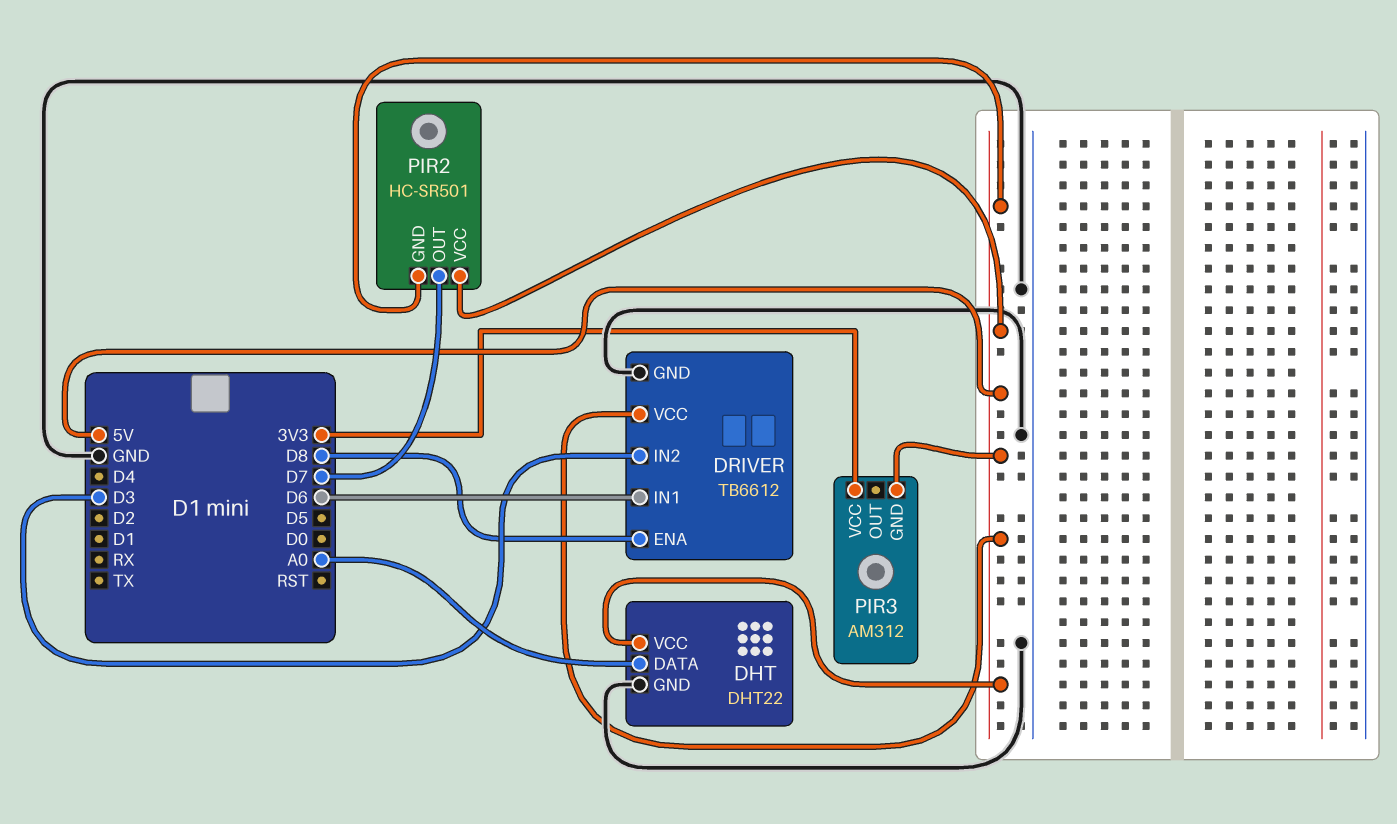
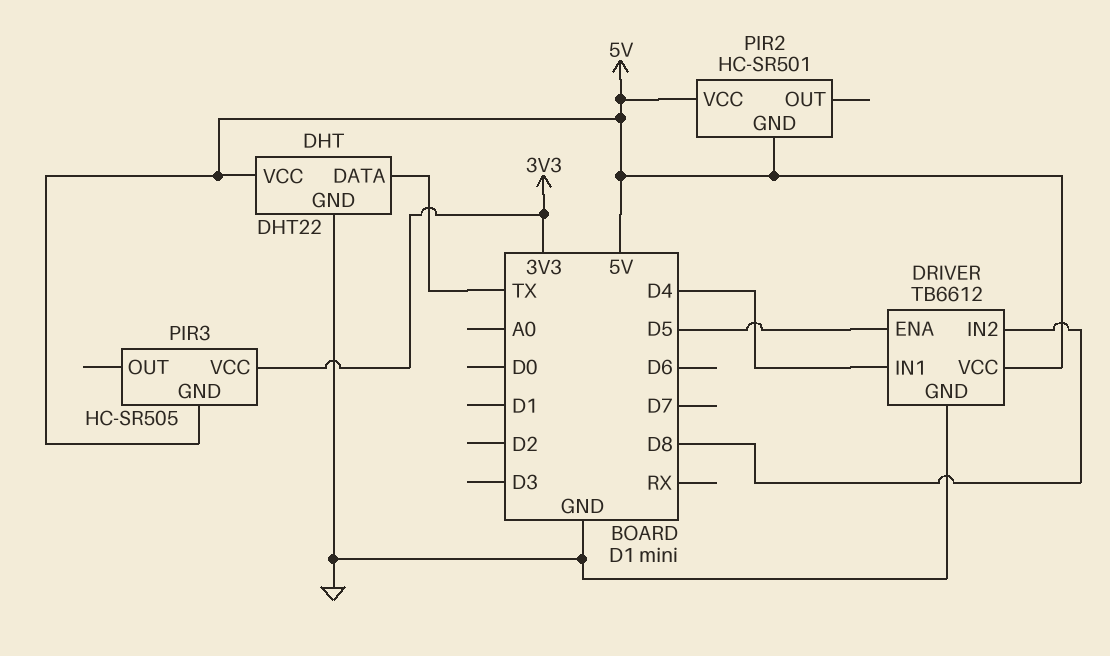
DHT pin DATA: A0 -> TX
DRIVER pin ENA: D8 -> D5
DRIVER pin IN1: D6 -> D4
DRIVER pin IN2: D3 -> D8
PIR2 pin OUT: D7 -> none
PIR3: AM312 -> HC-SR505

